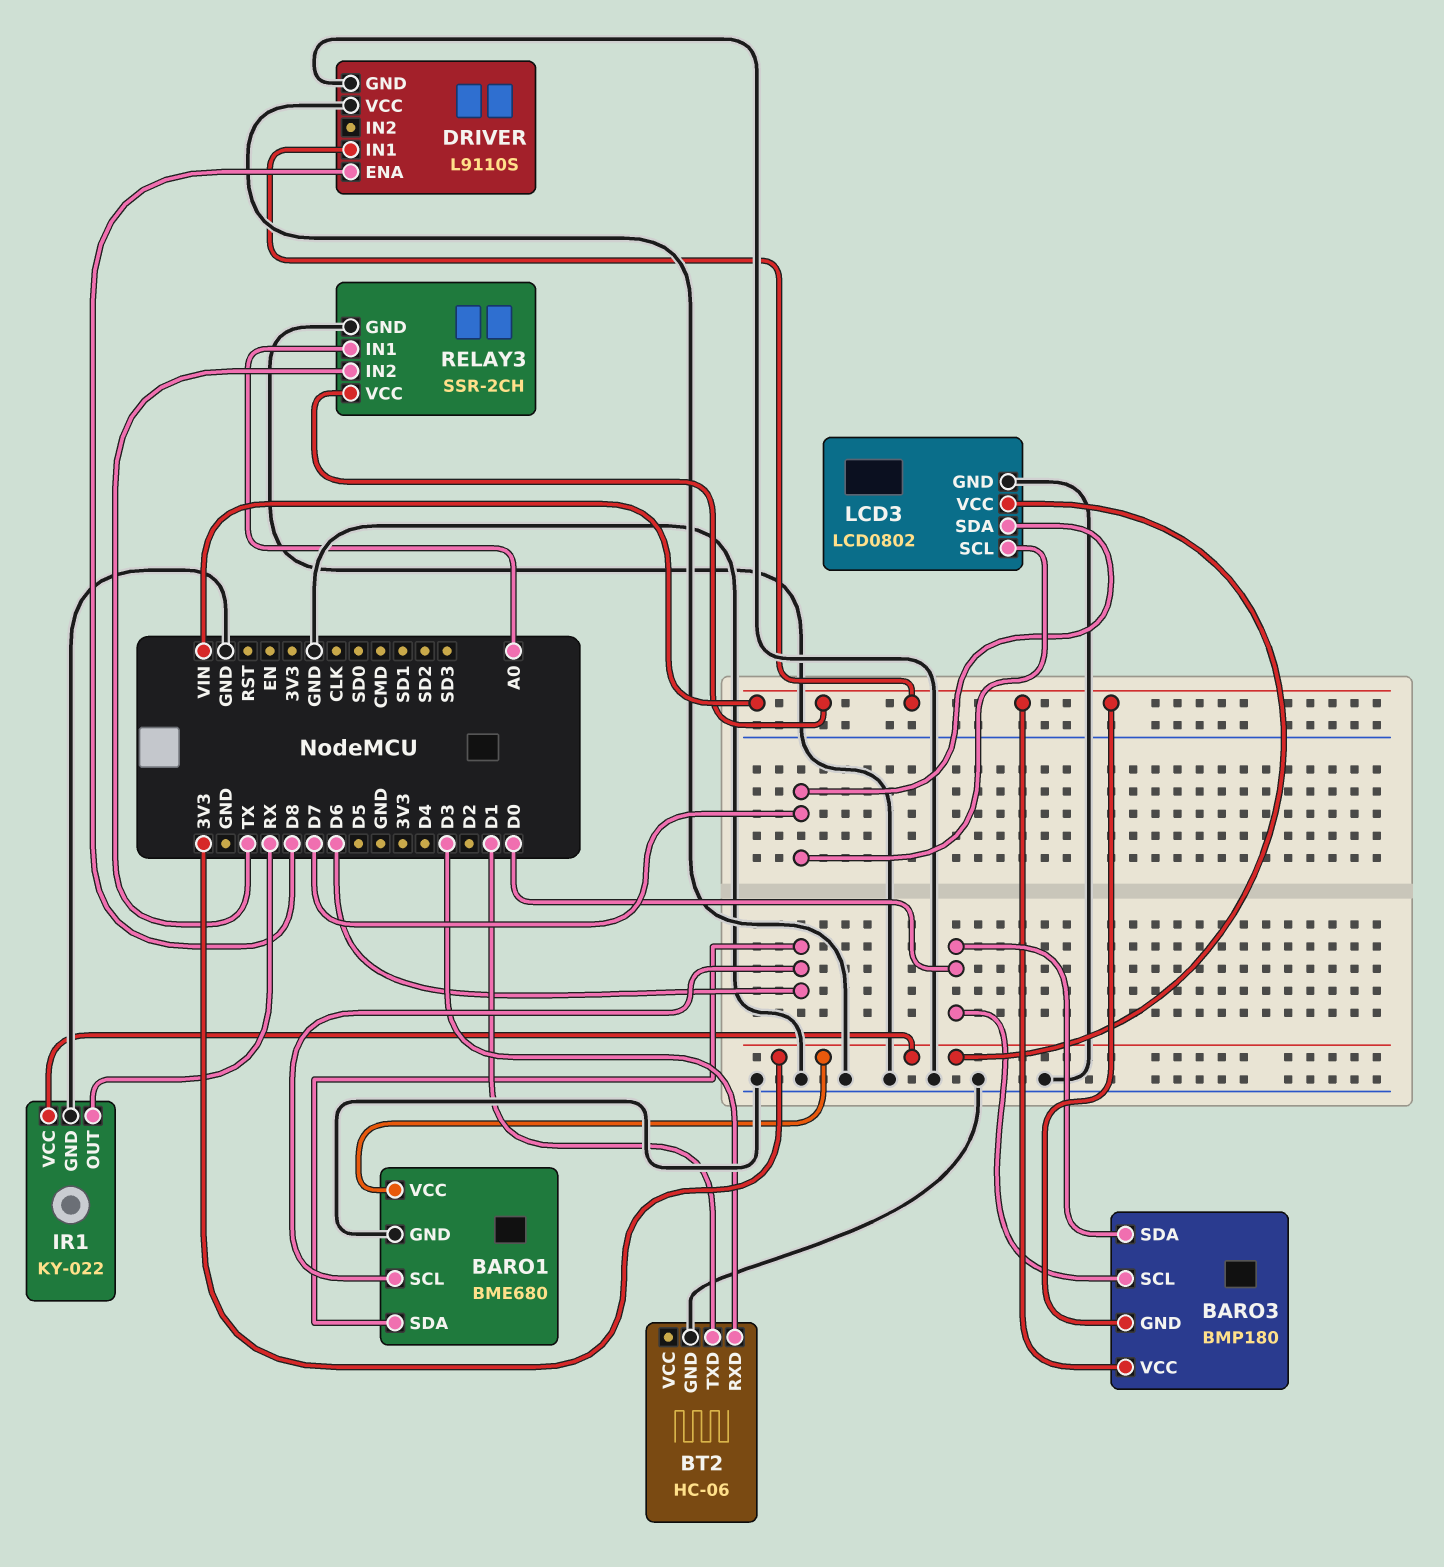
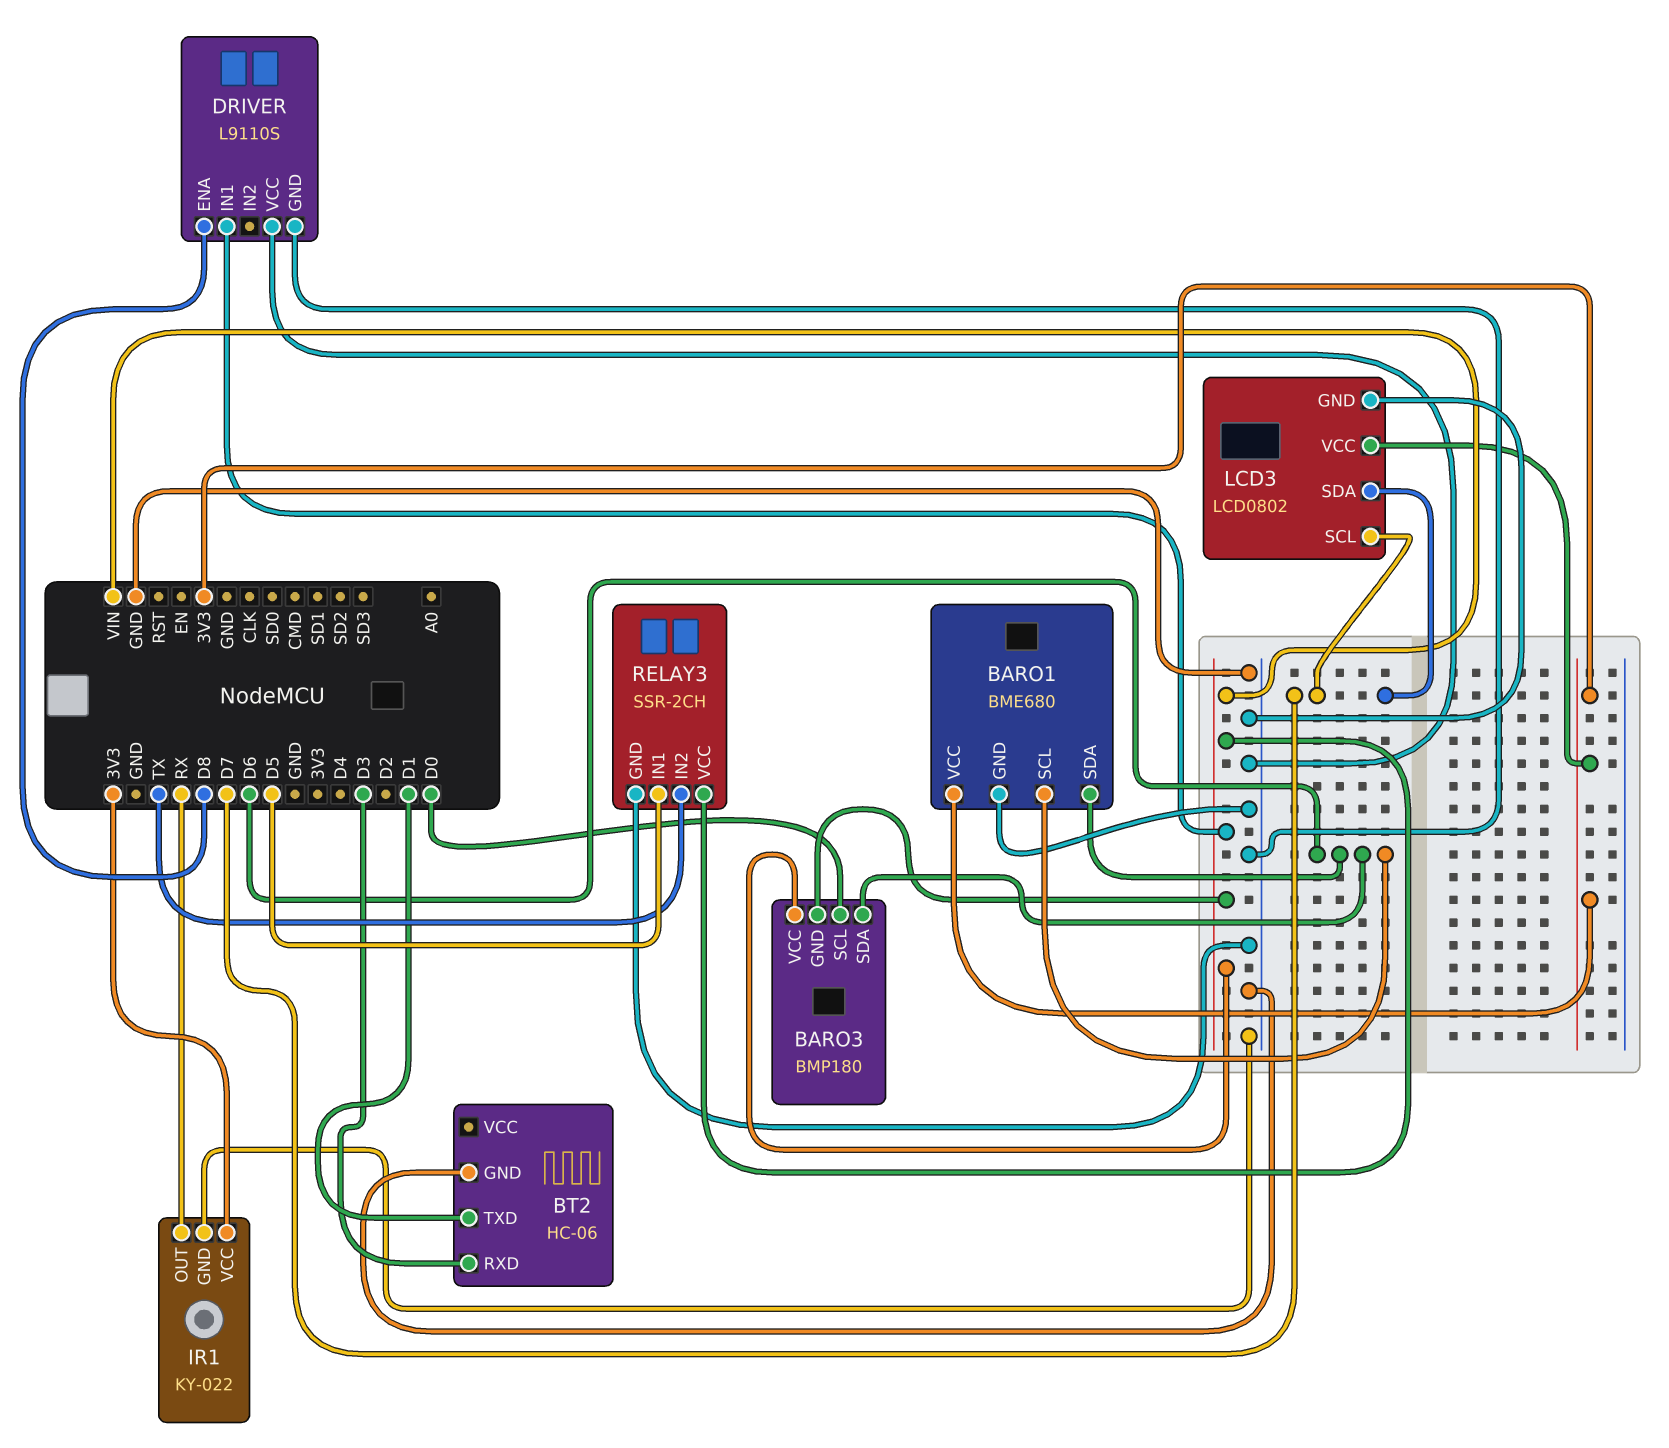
BARO3 pin SDA: D0 -> D6
RELAY3 pin IN1: A0 -> D5

